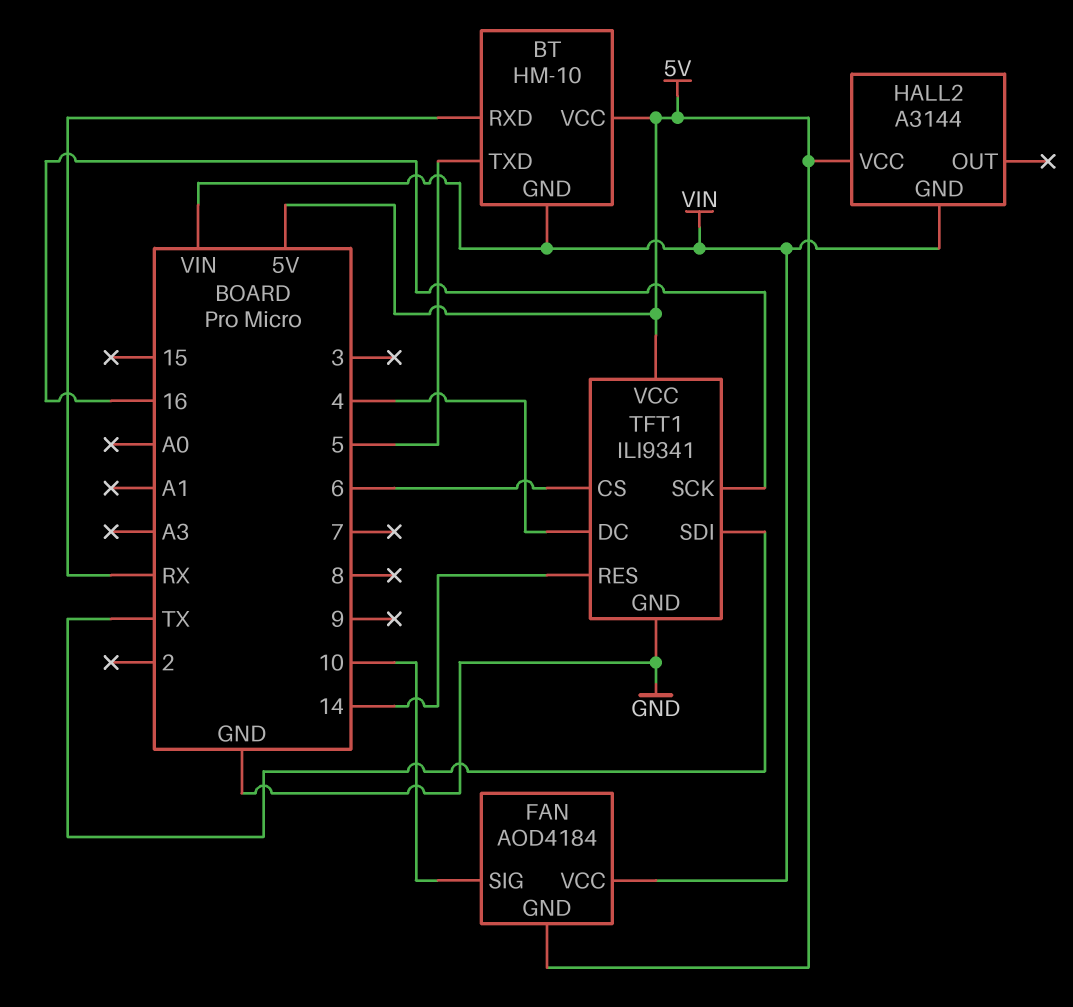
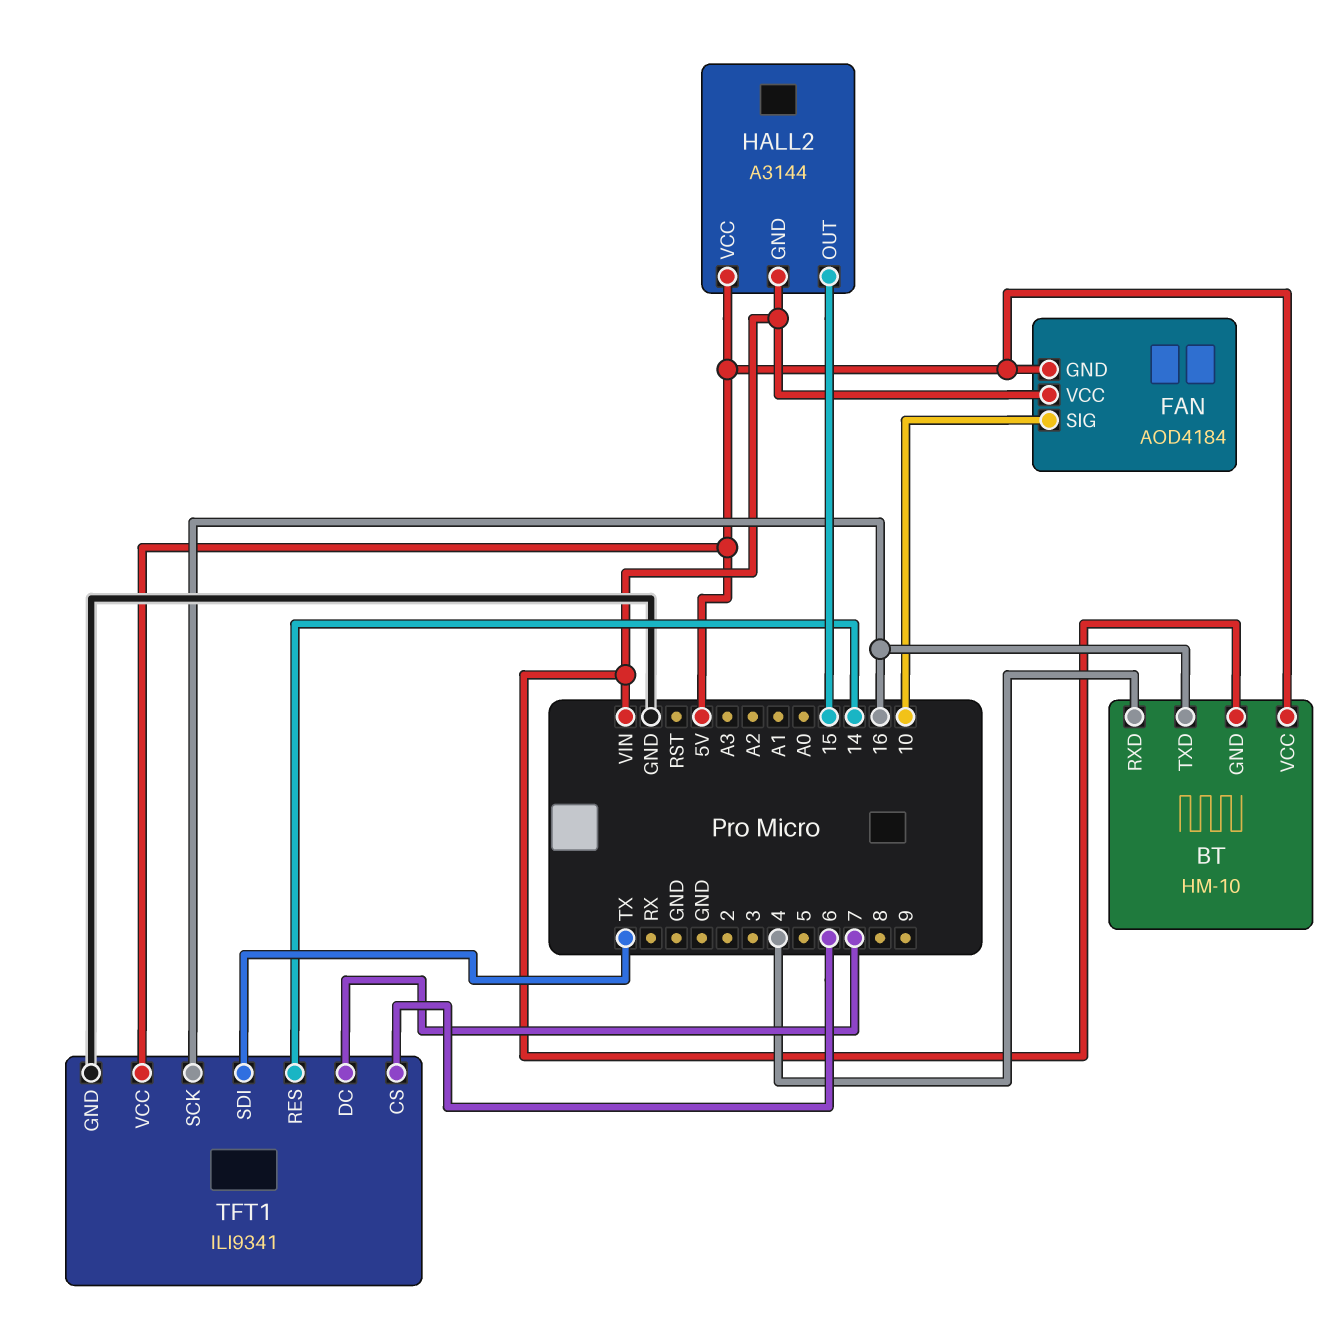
BT pin RXD: RX -> 4
BT pin TXD: 5 -> 16
HALL2 pin OUT: none -> 15
TFT1 pin DC: 4 -> 7

